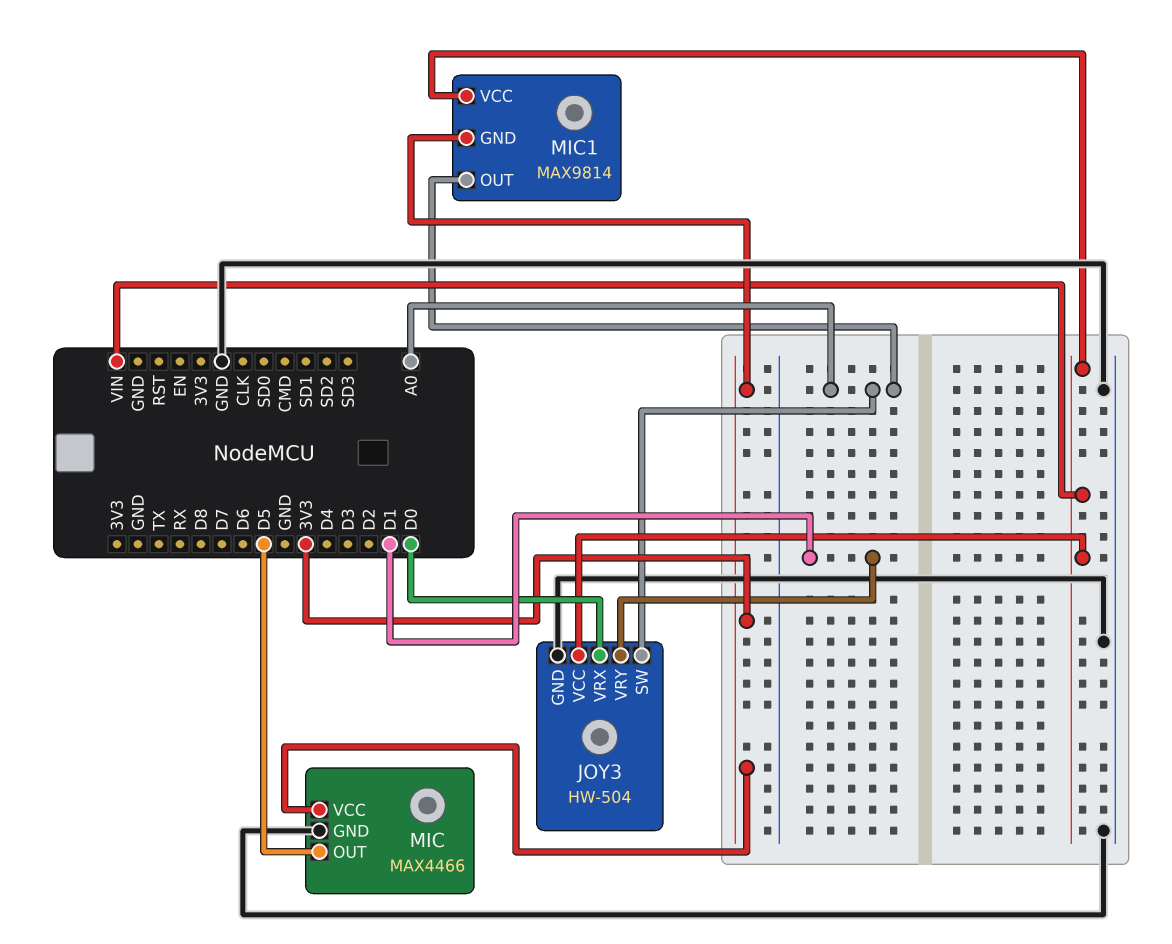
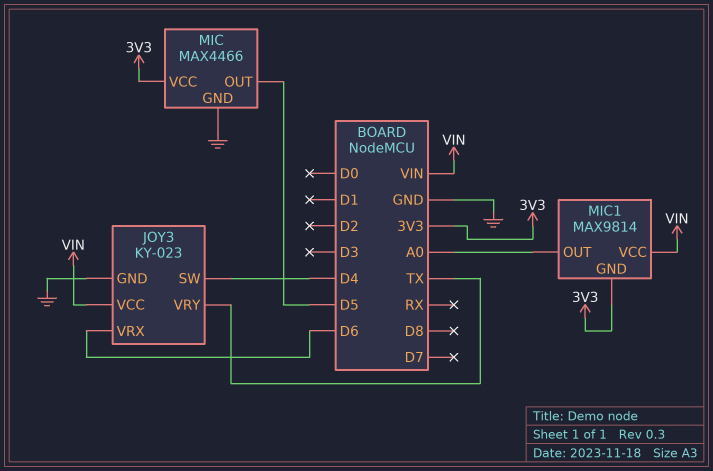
JOY3: HW-504 -> KY-023
JOY3 pin SW: A0 -> D4
JOY3 pin VRX: D0 -> D6
JOY3 pin VRY: D1 -> TX

